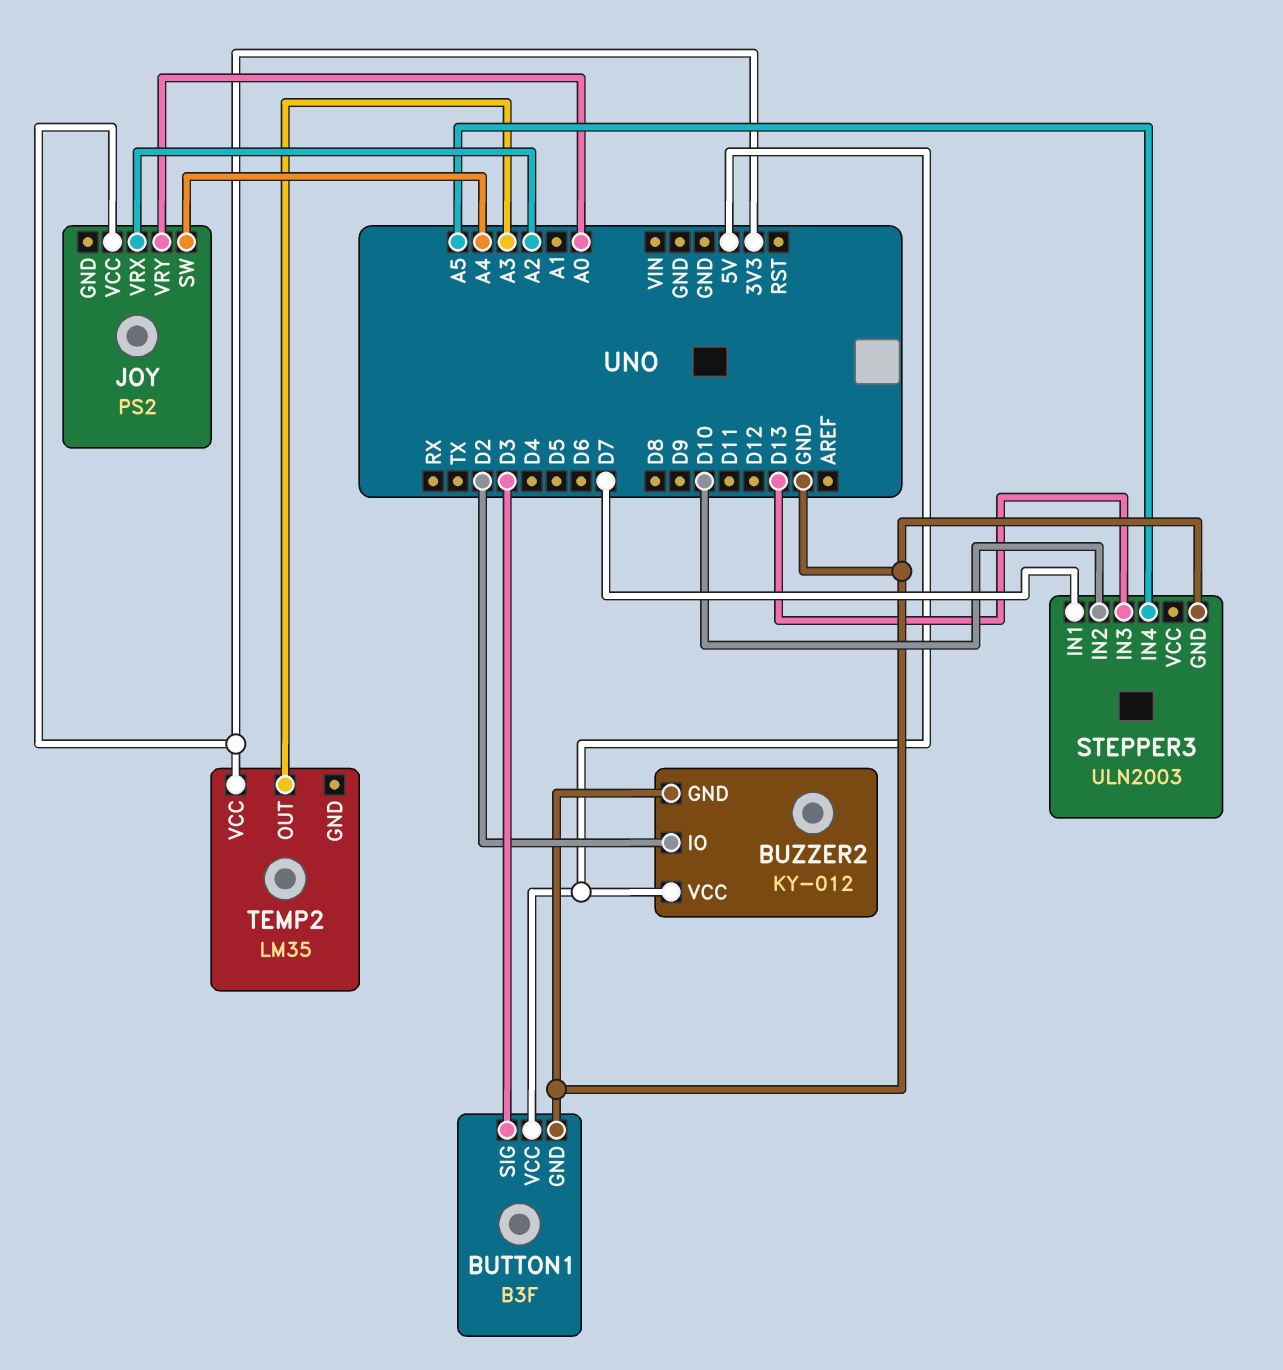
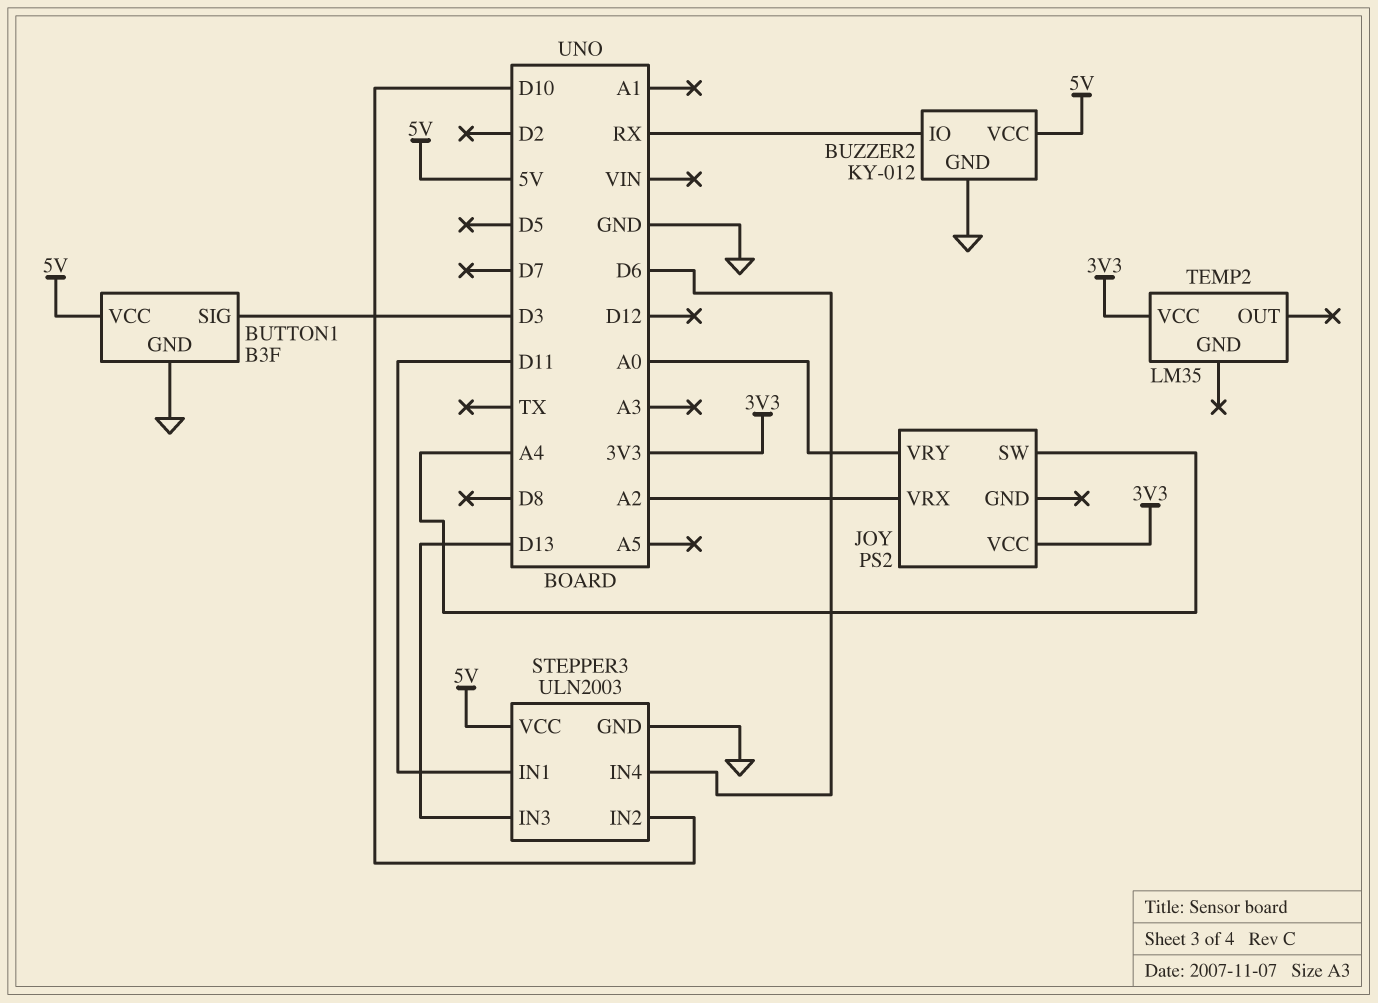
BUZZER2 pin IO: D2 -> RX
STEPPER3 pin IN1: D7 -> D11
STEPPER3 pin IN4: A5 -> D6
STEPPER3 pin VCC: none -> 5V
TEMP2 pin OUT: A3 -> none

